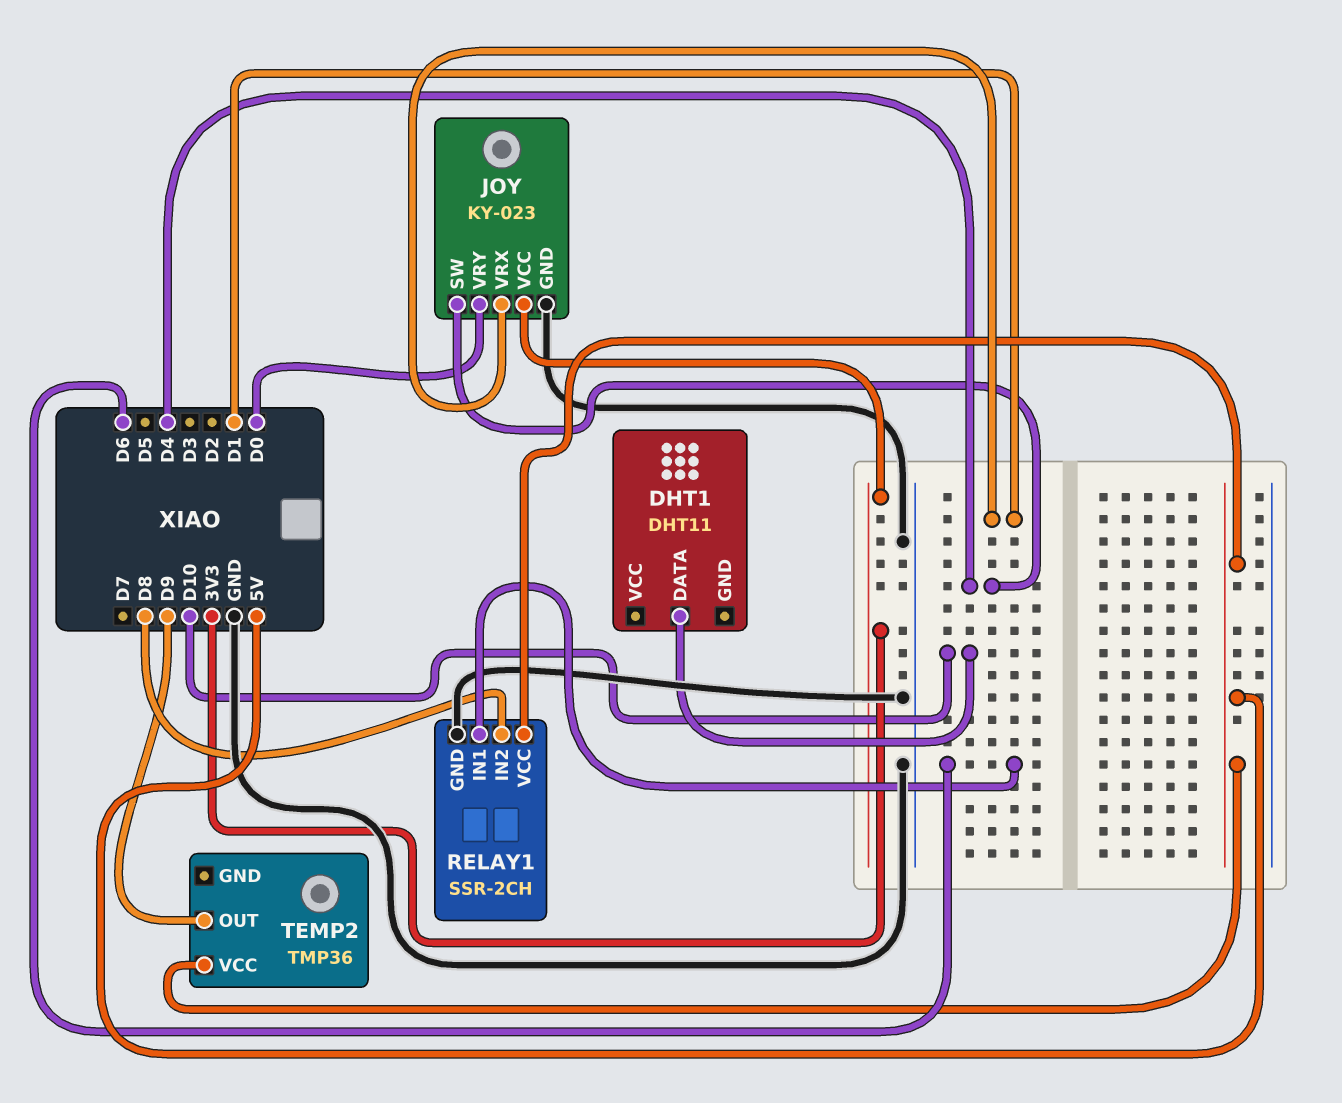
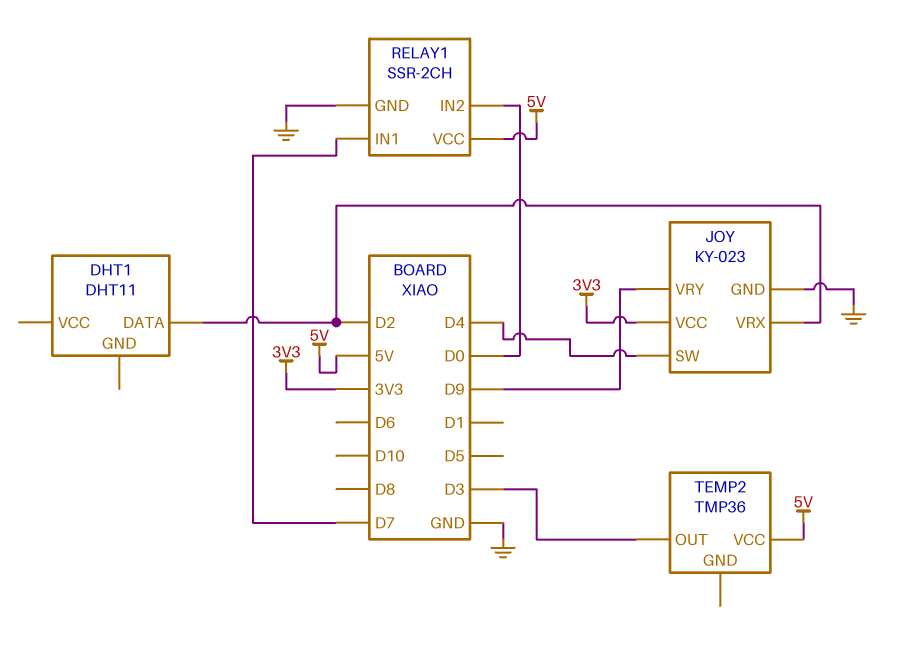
DHT1 pin DATA: D10 -> D2
JOY pin VRX: D1 -> D2
JOY pin VRY: D0 -> D9
RELAY1 pin IN1: D6 -> D7
RELAY1 pin IN2: D8 -> D0
TEMP2 pin OUT: D9 -> D3

